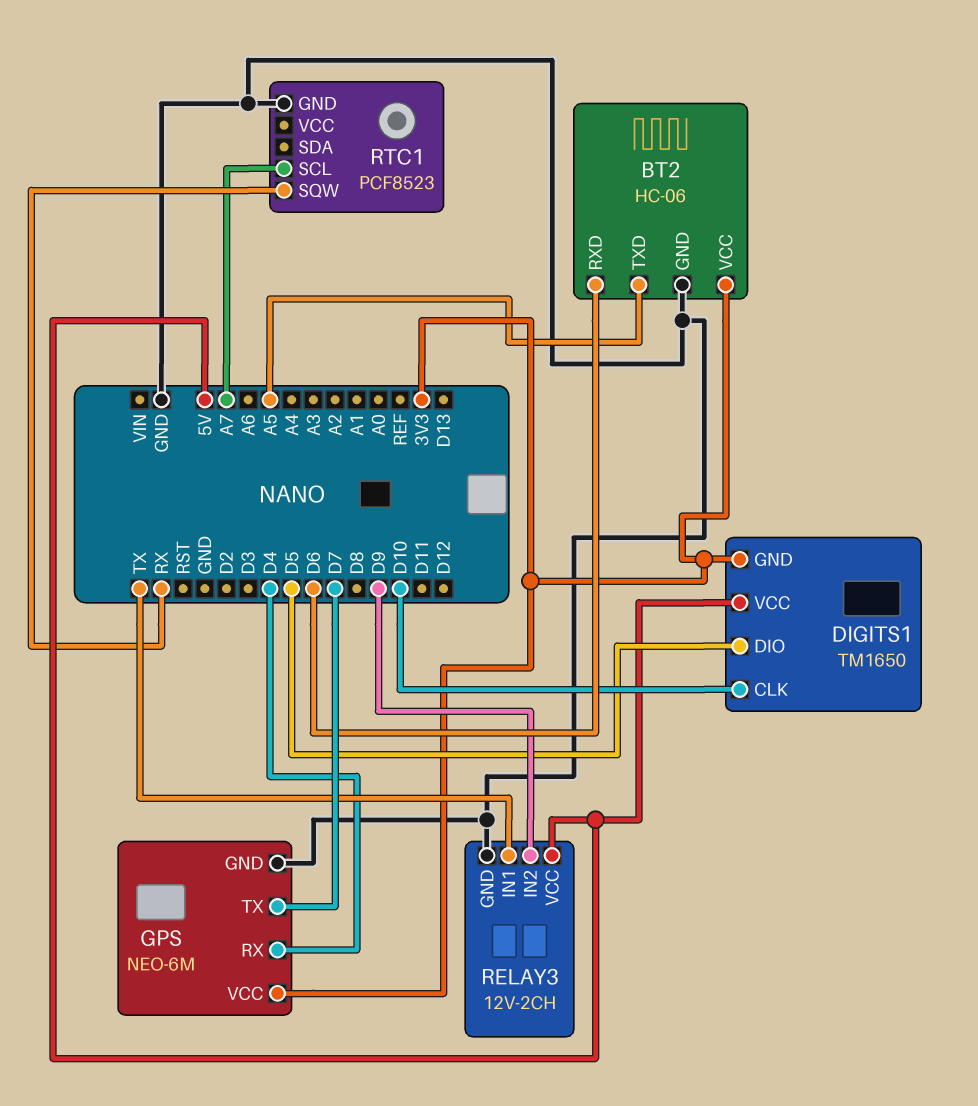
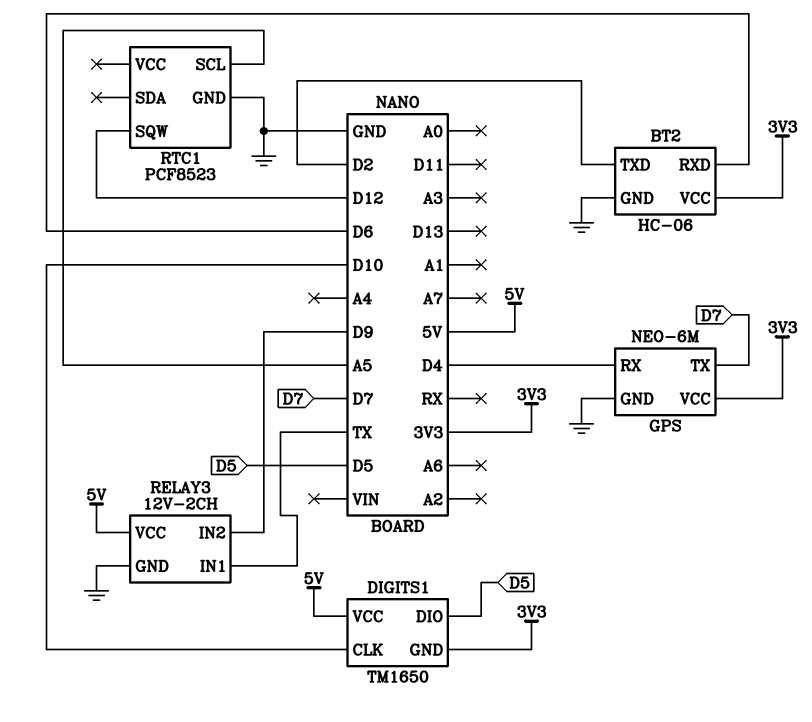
BT2 pin TXD: A5 -> D2
RTC1 pin SCL: A7 -> A5
RTC1 pin SQW: RX -> D12

